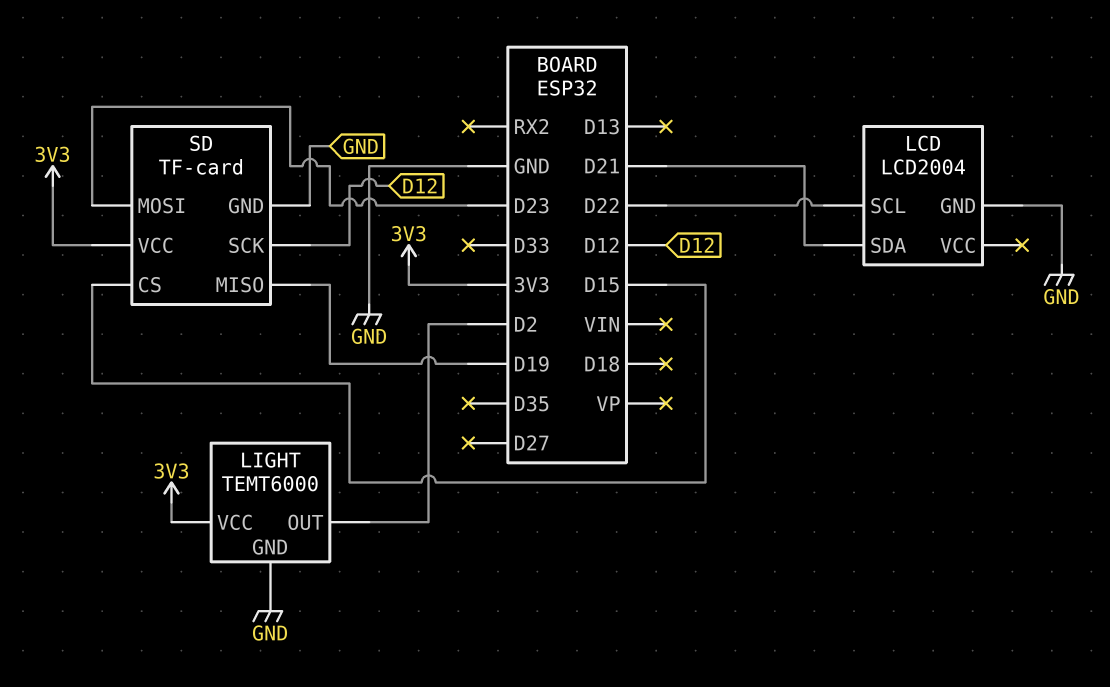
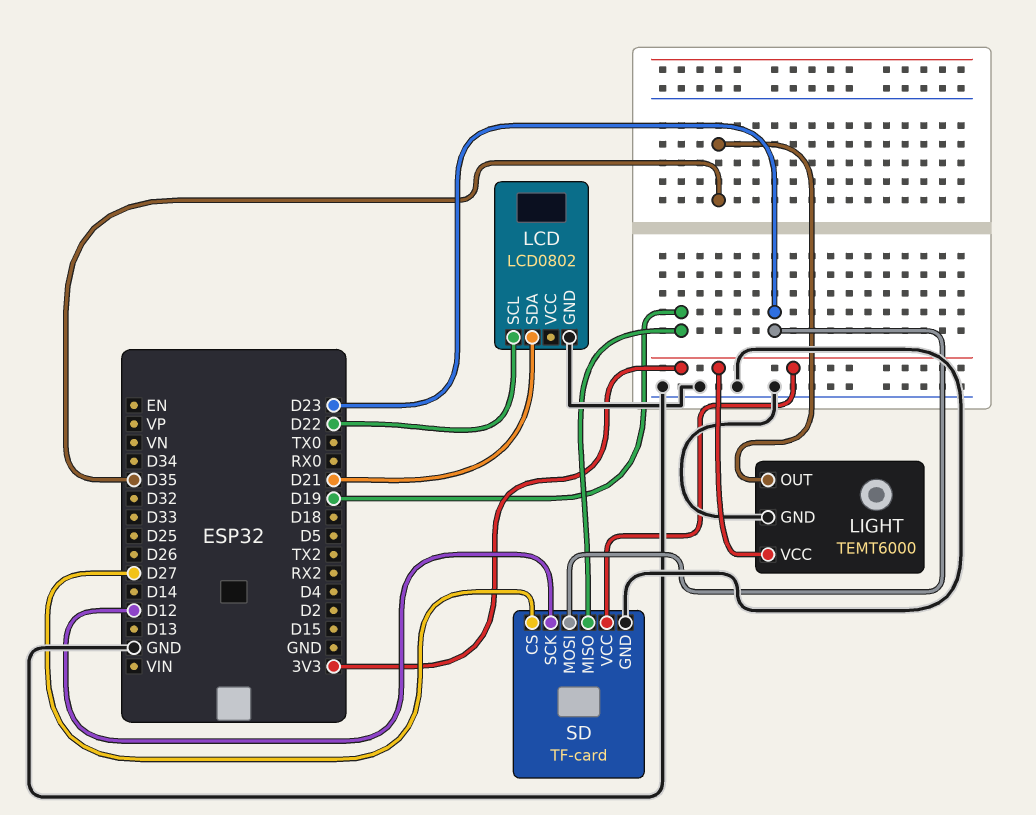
LCD: LCD2004 -> LCD0802
LIGHT pin OUT: D2 -> D35
SD pin CS: D15 -> D27

